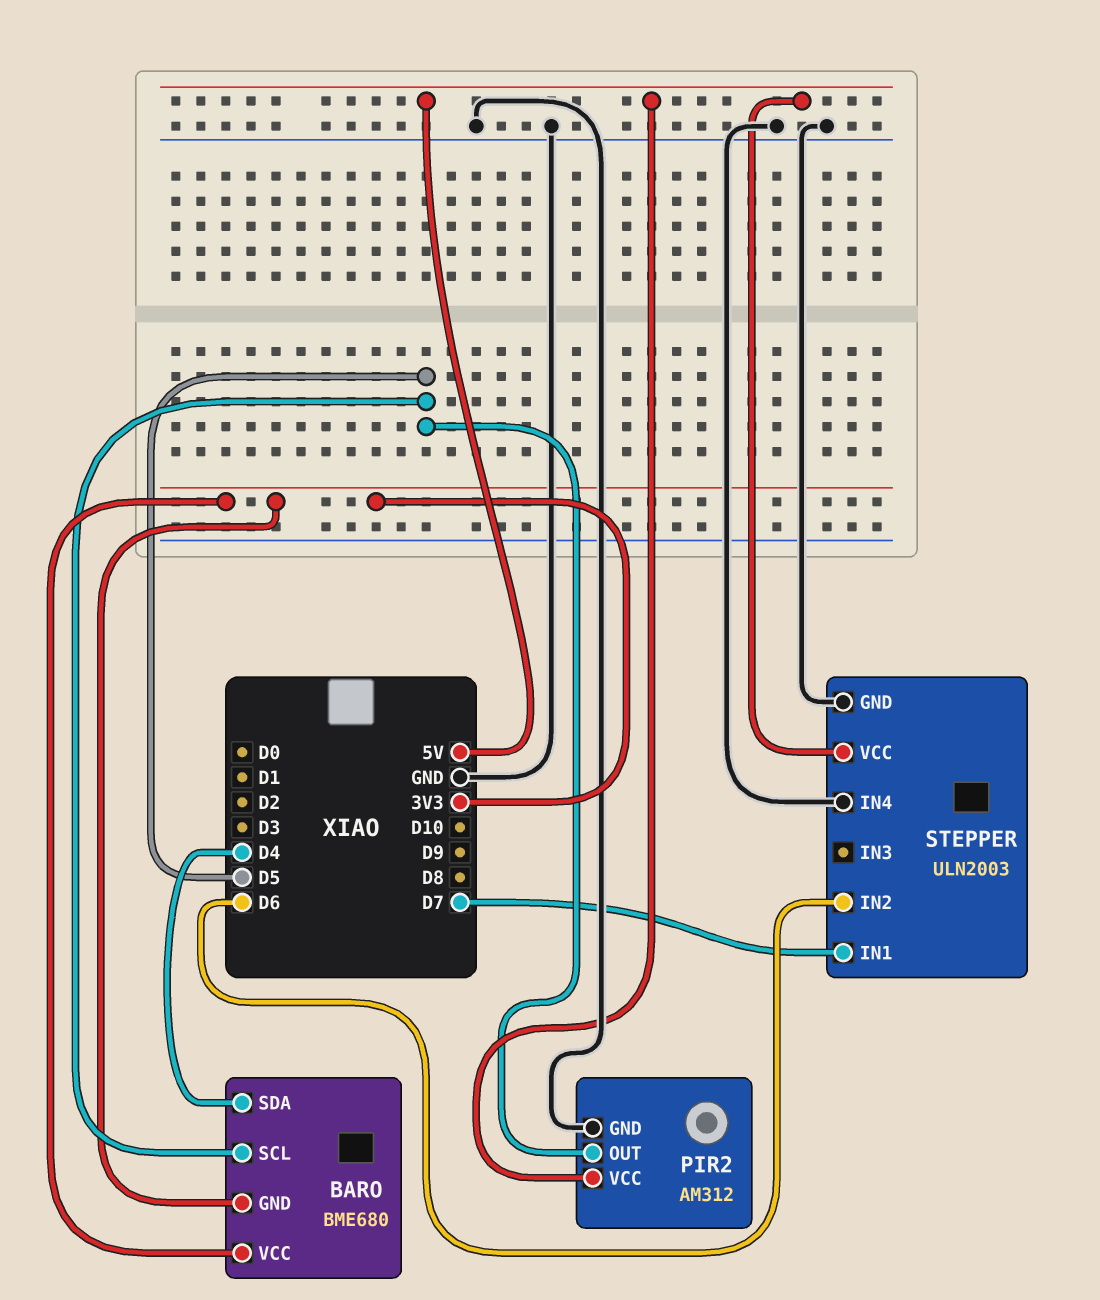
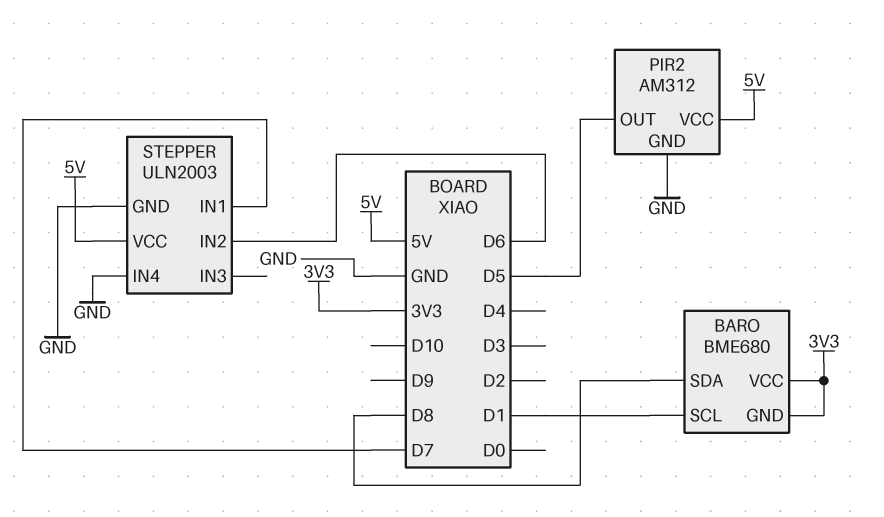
BARO pin SCL: D5 -> D1
BARO pin SDA: D4 -> D8

